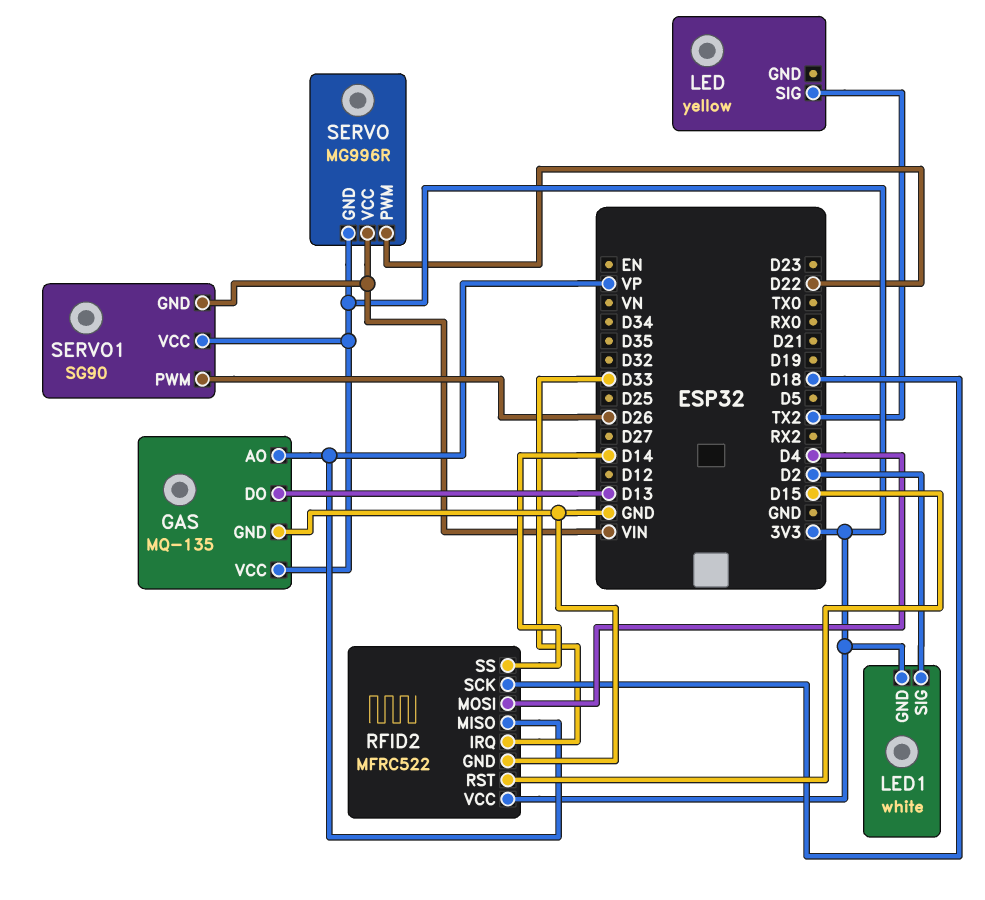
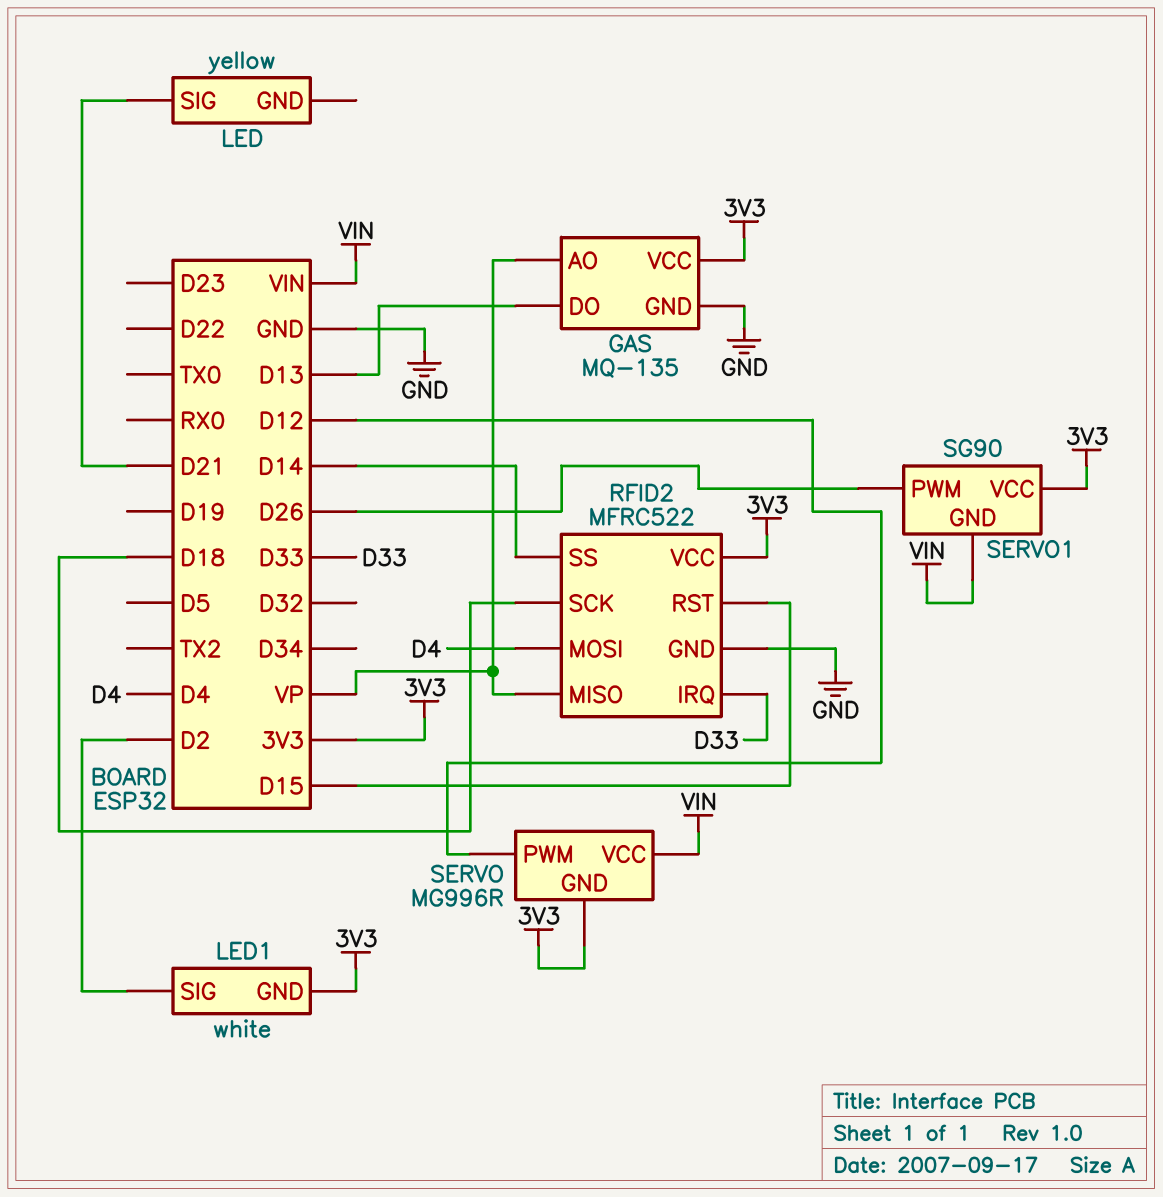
LED pin SIG: TX2 -> D21
SERVO pin PWM: D22 -> D12

